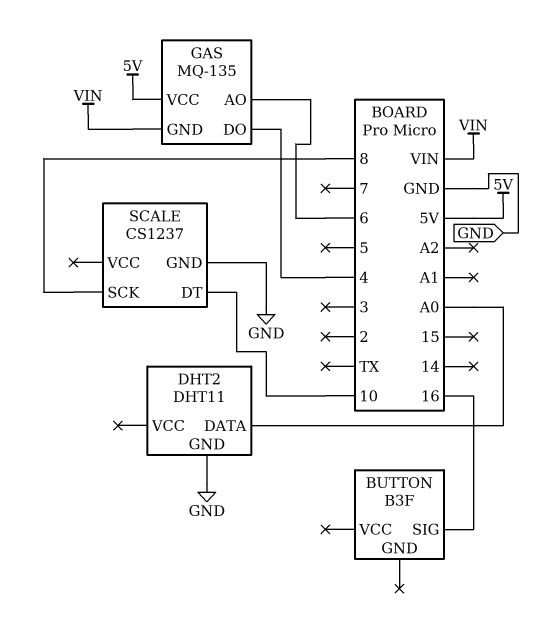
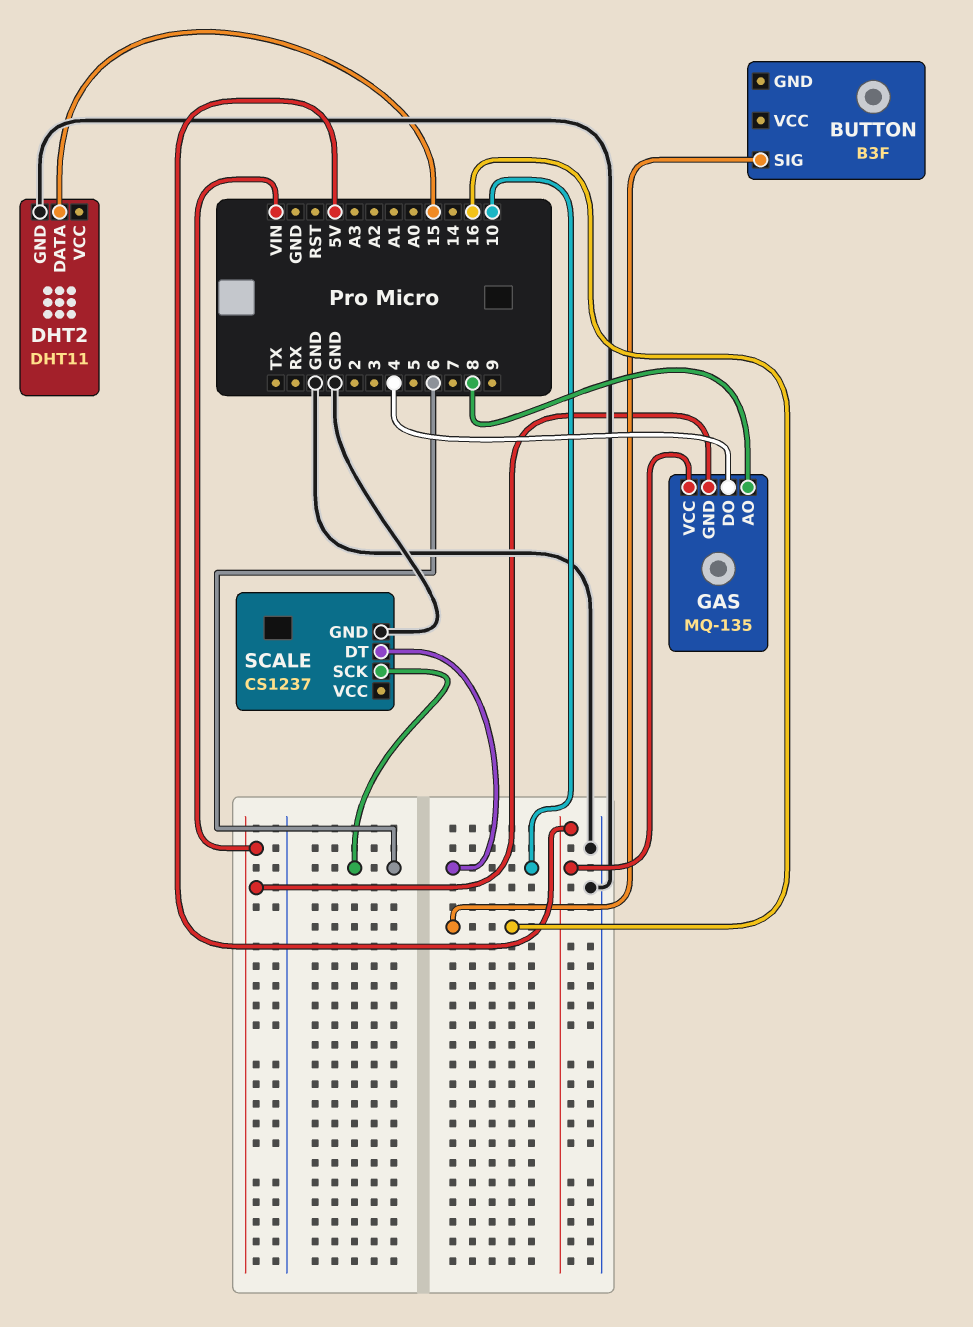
DHT2 pin DATA: A0 -> 15
GAS pin AO: 6 -> 8
SCALE pin SCK: 8 -> 6

